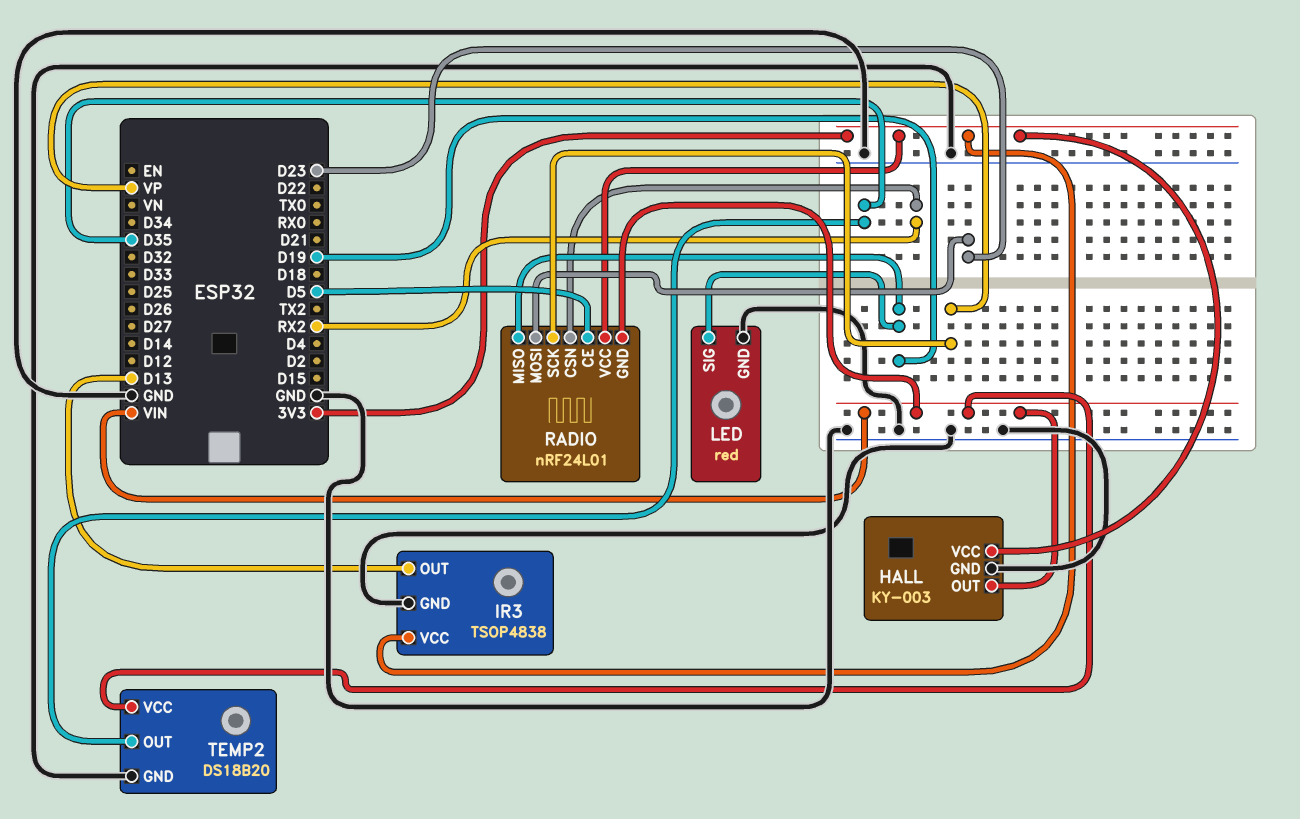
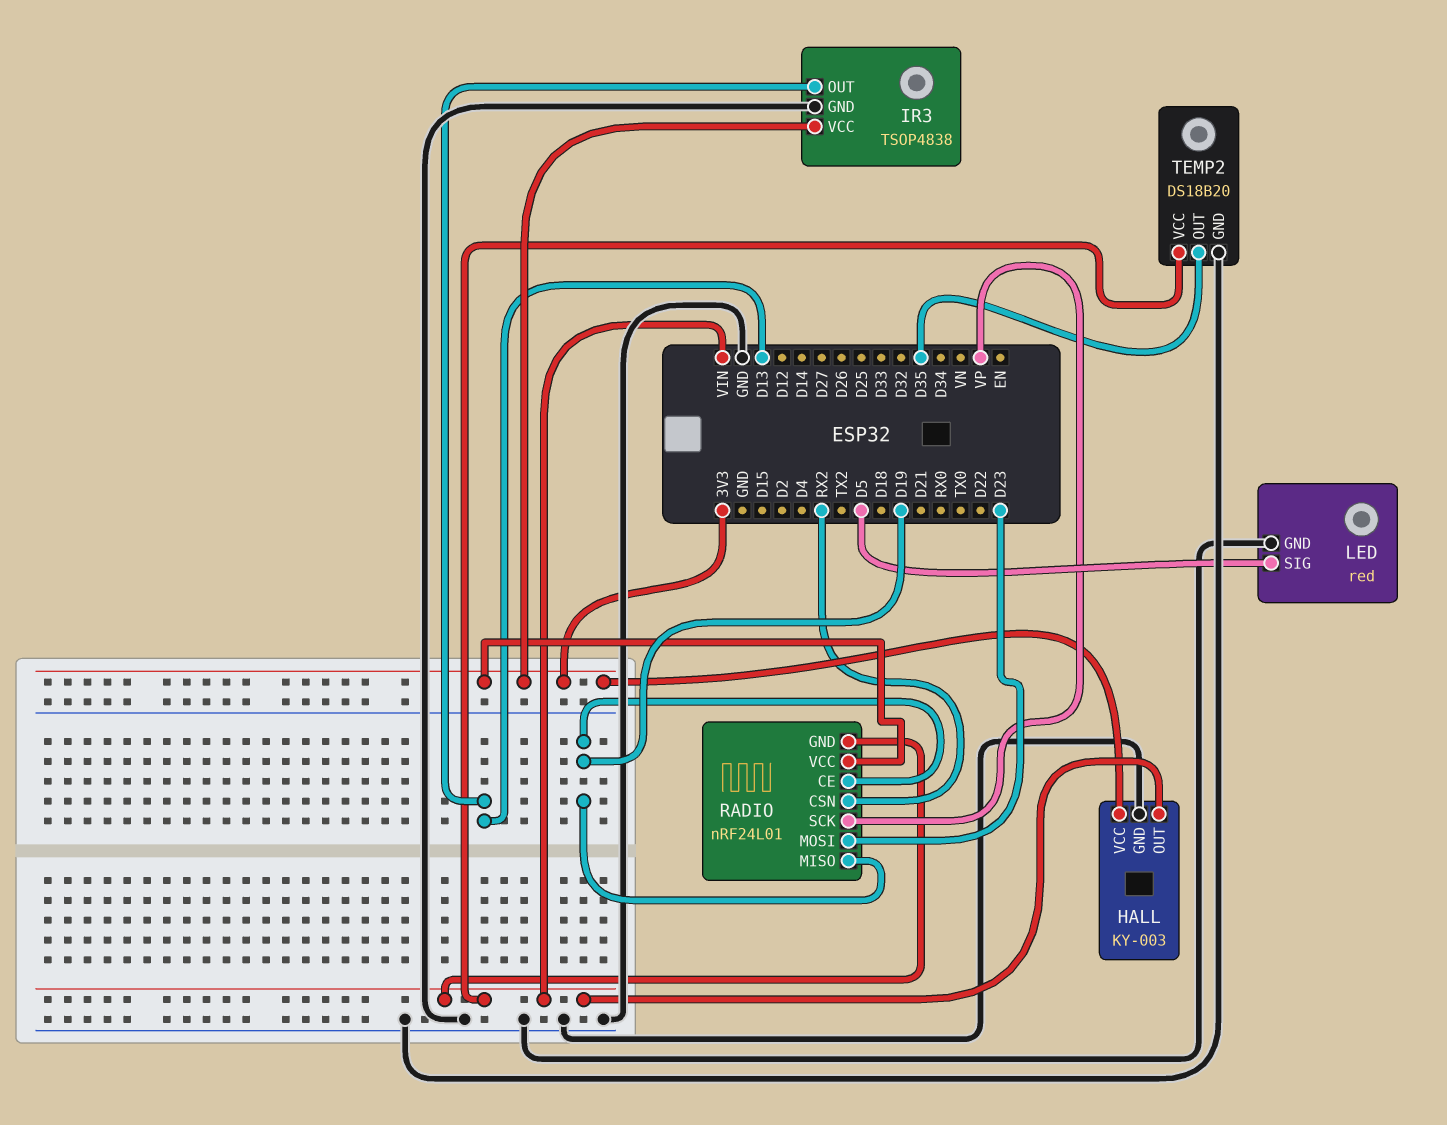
LED pin SIG: D19 -> D5
RADIO pin CE: D5 -> D19

